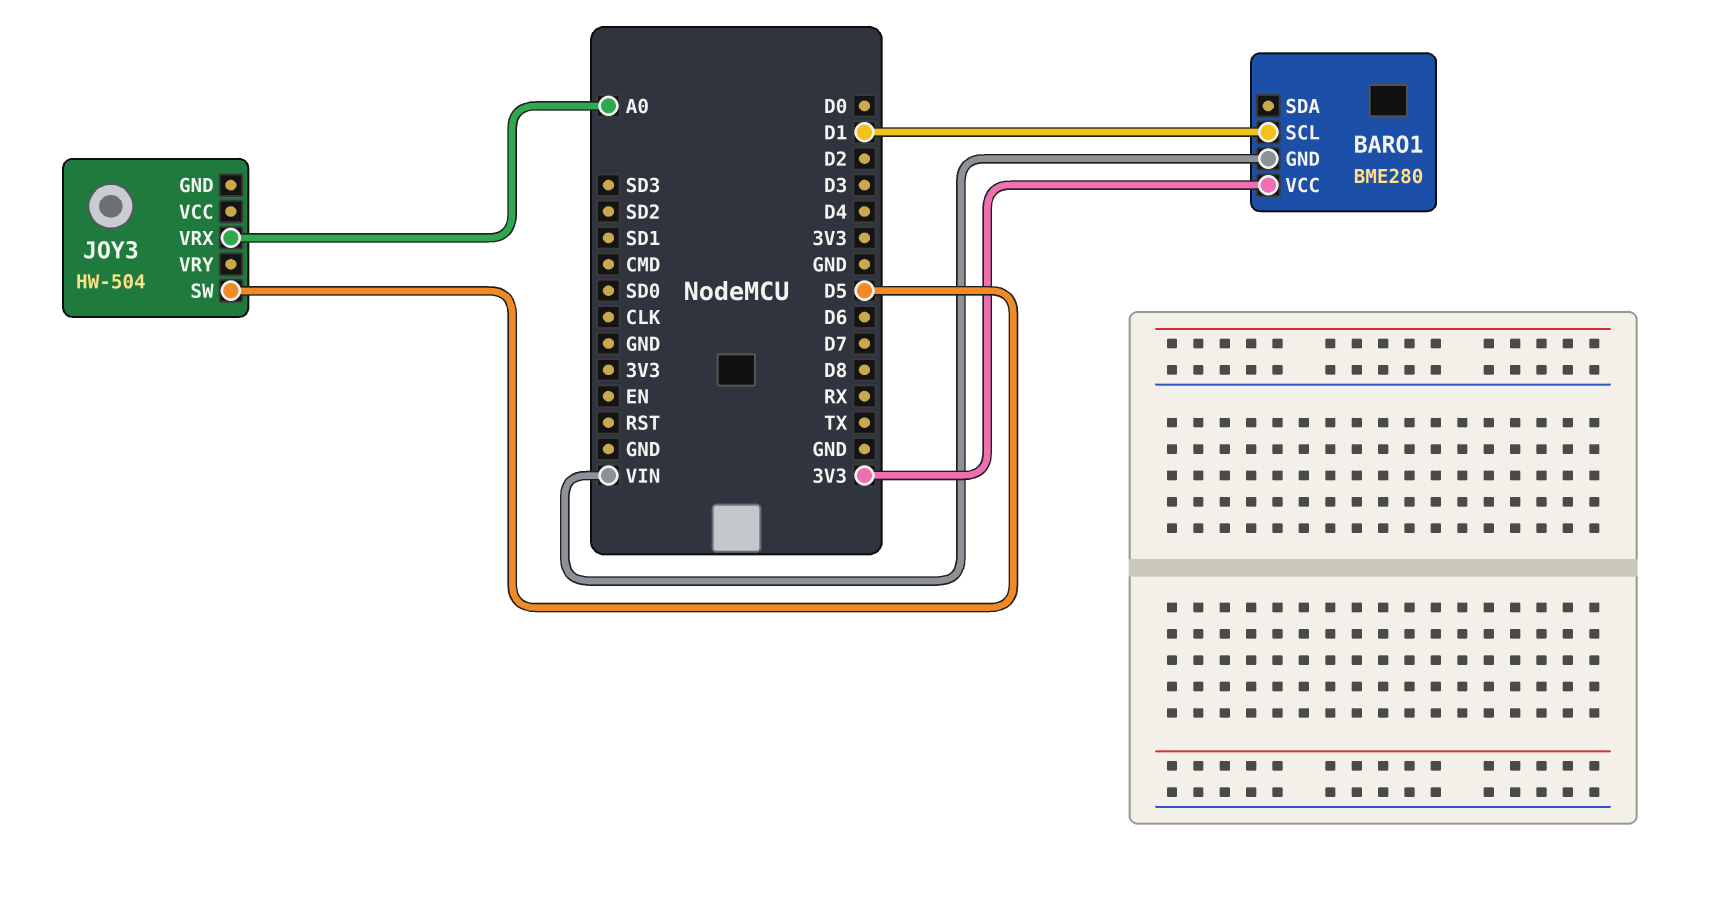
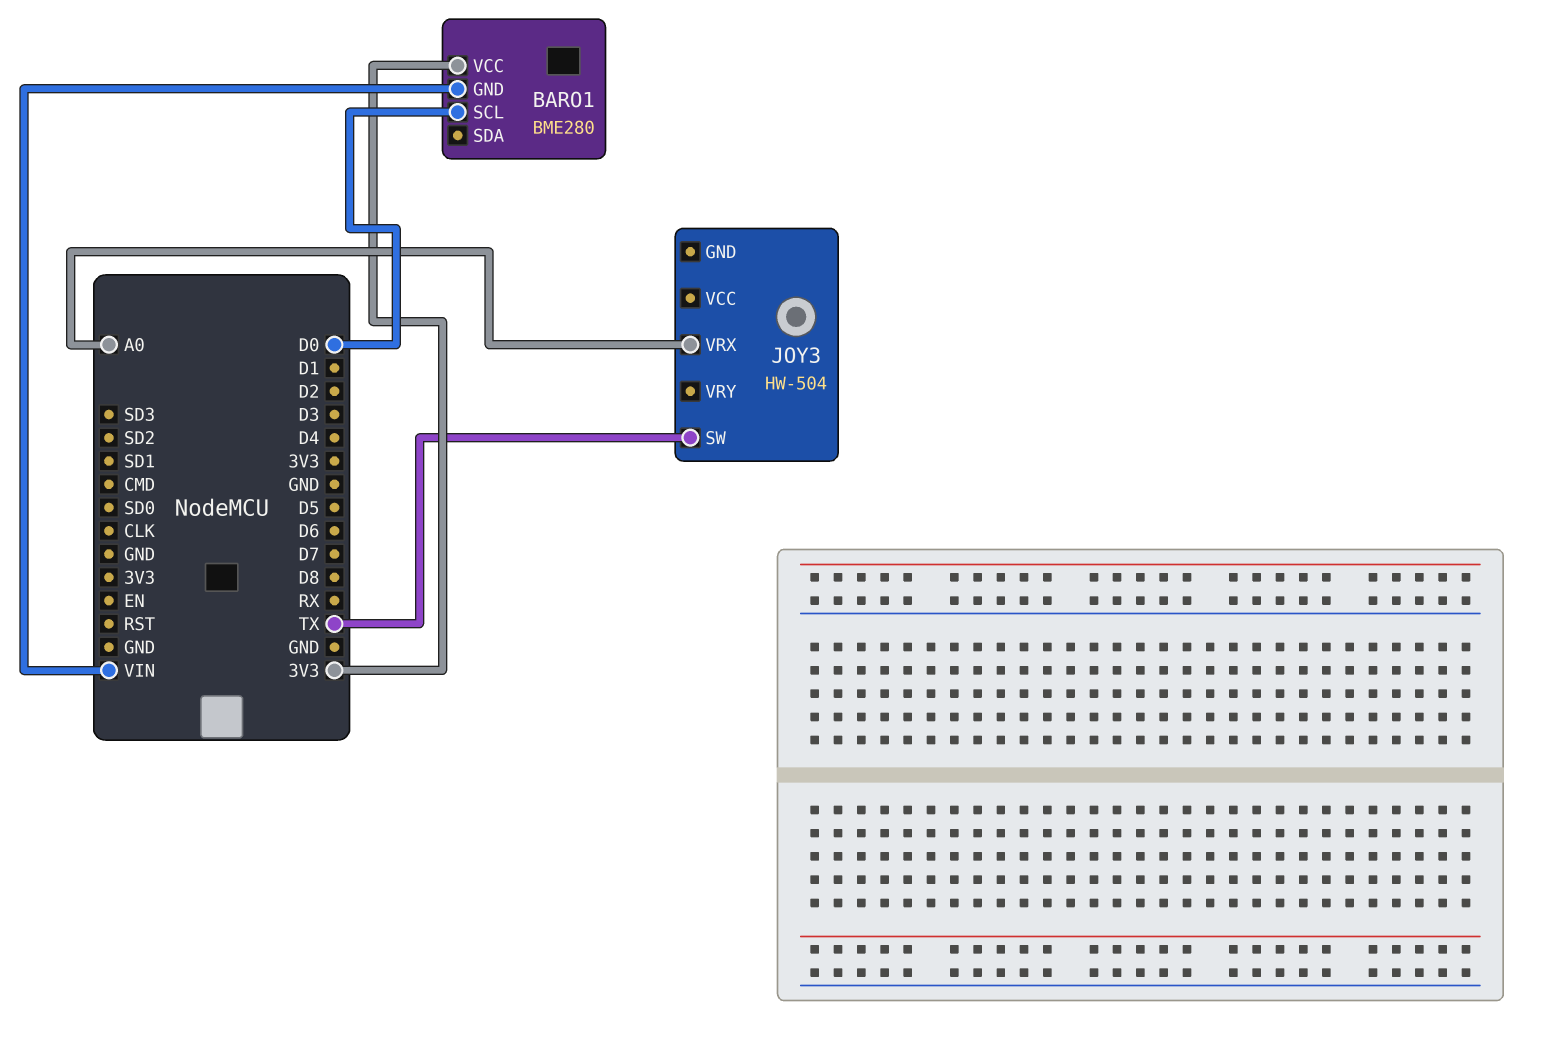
BARO1 pin SCL: D1 -> D0
JOY3 pin SW: D5 -> TX

